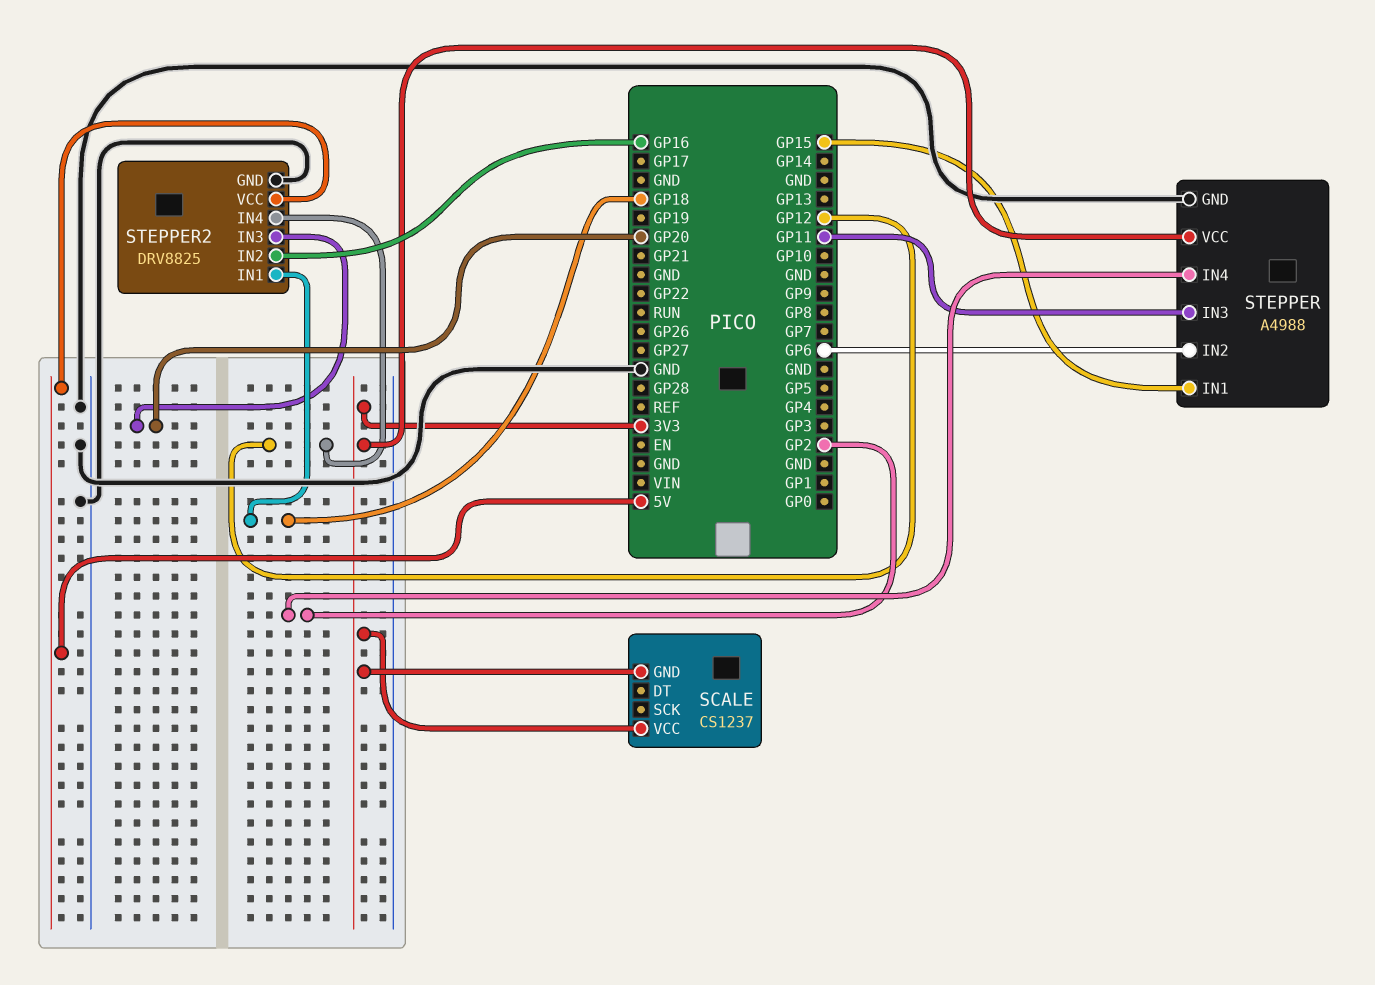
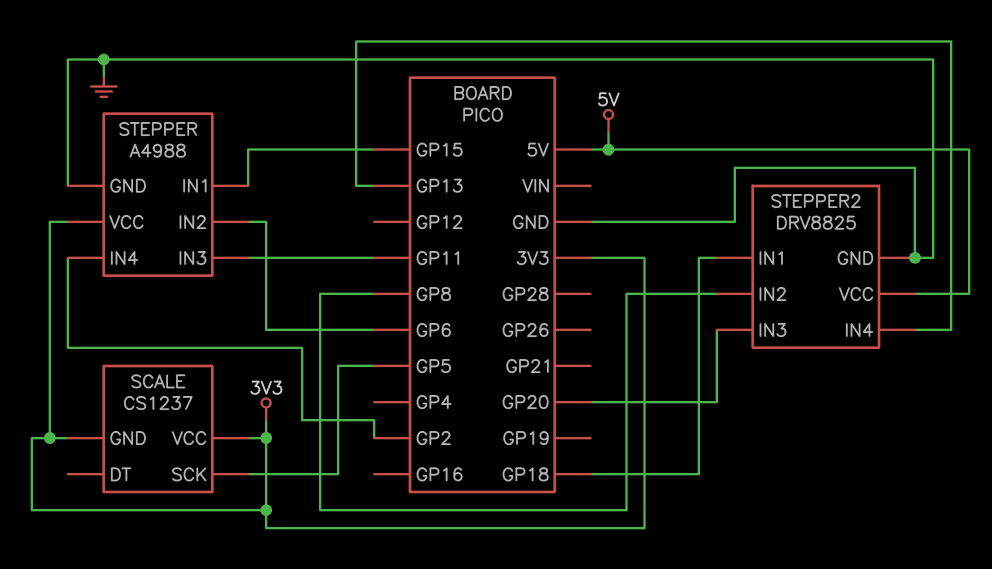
SCALE pin SCK: none -> GP5
STEPPER2 pin IN2: GP16 -> GP8
STEPPER2 pin IN4: GP12 -> GP13

